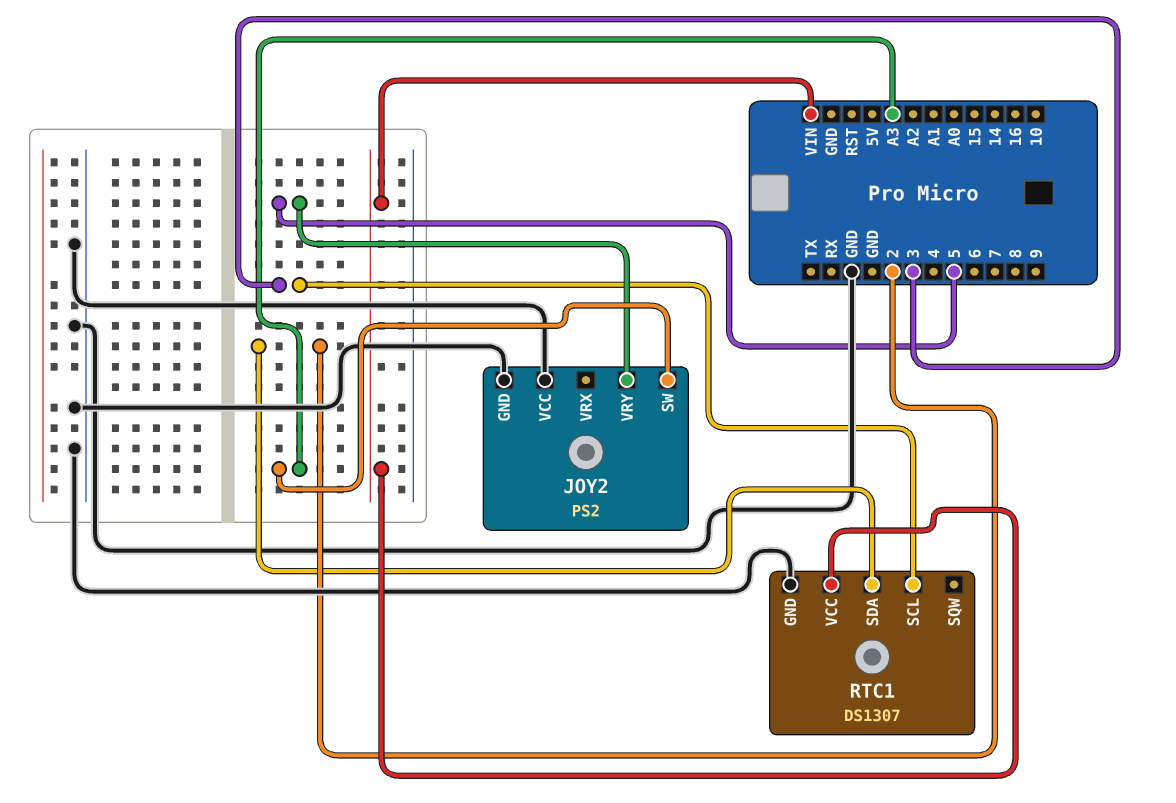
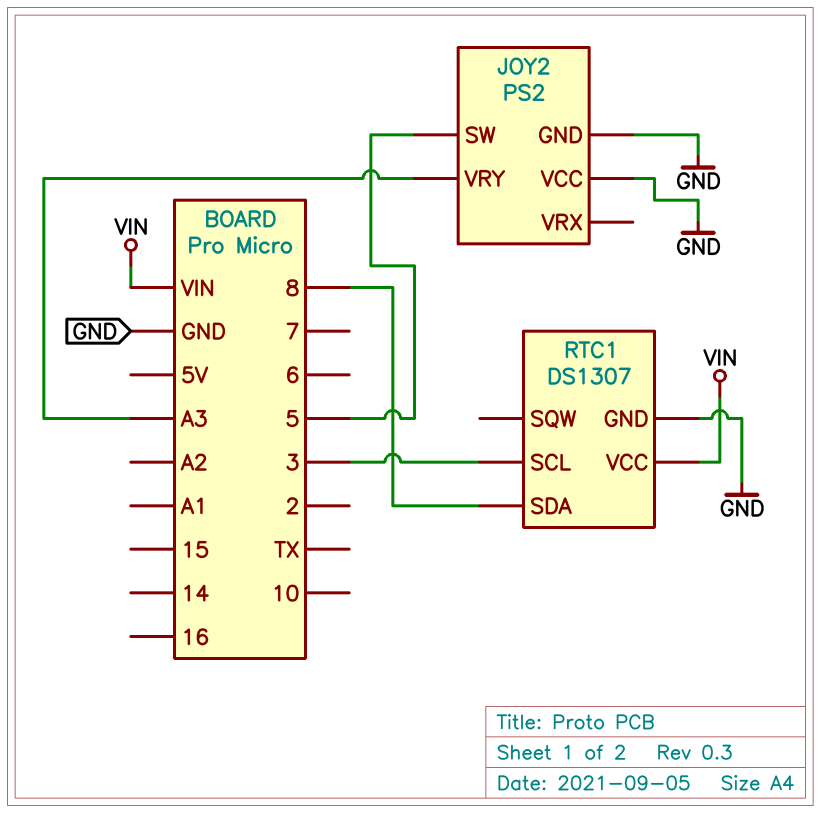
JOY2 pin SW: A3 -> 5
JOY2 pin VRY: 5 -> A3
RTC1 pin SDA: 2 -> 8

